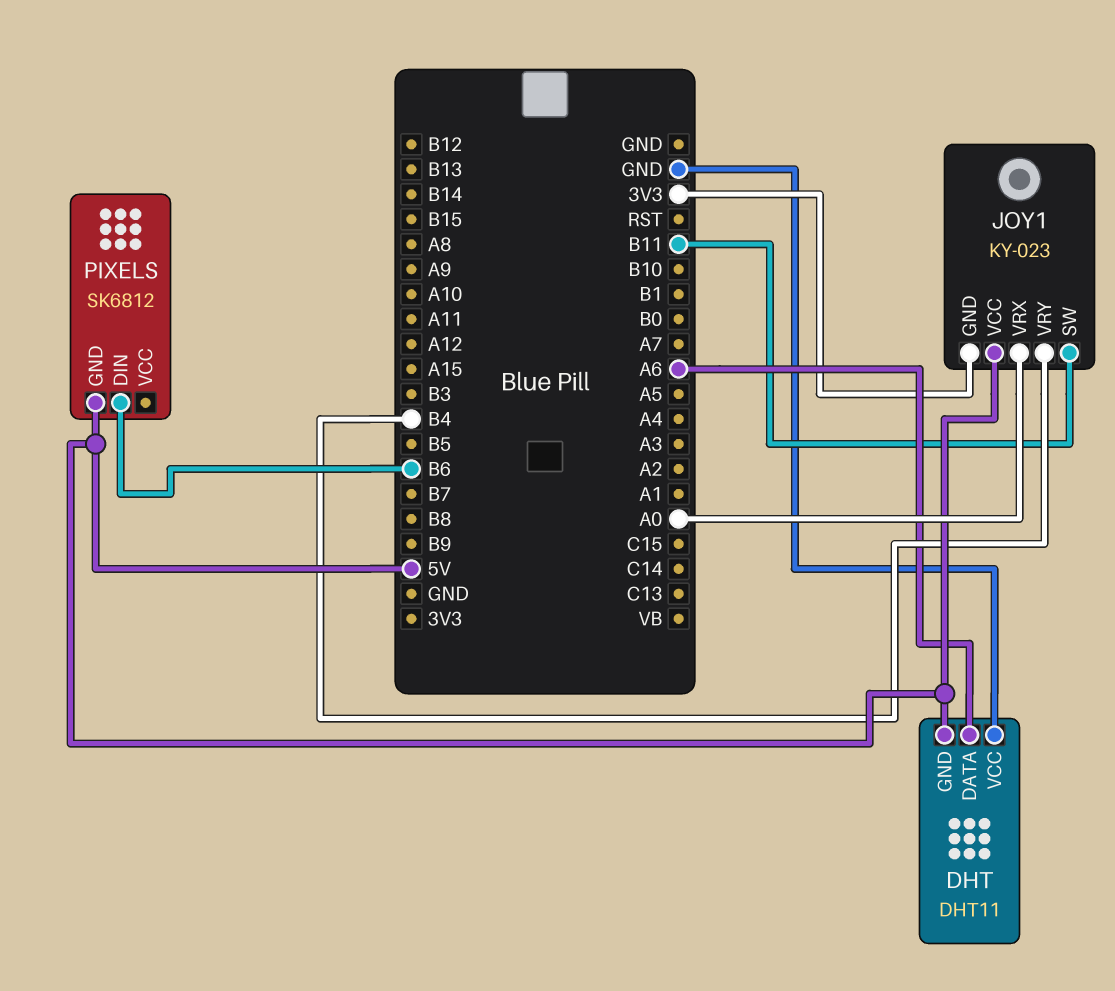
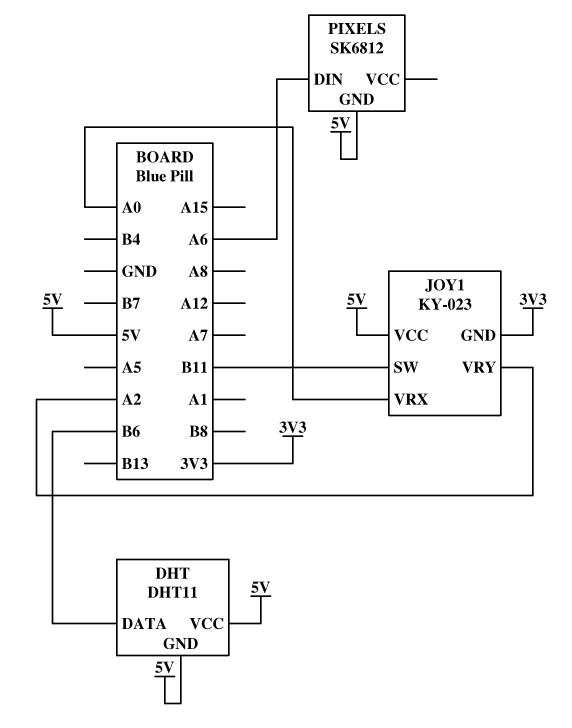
DHT pin DATA: A6 -> B6
DHT pin VCC: GND -> 5V
JOY1 pin VRY: B4 -> A2
PIXELS pin DIN: B6 -> A6

